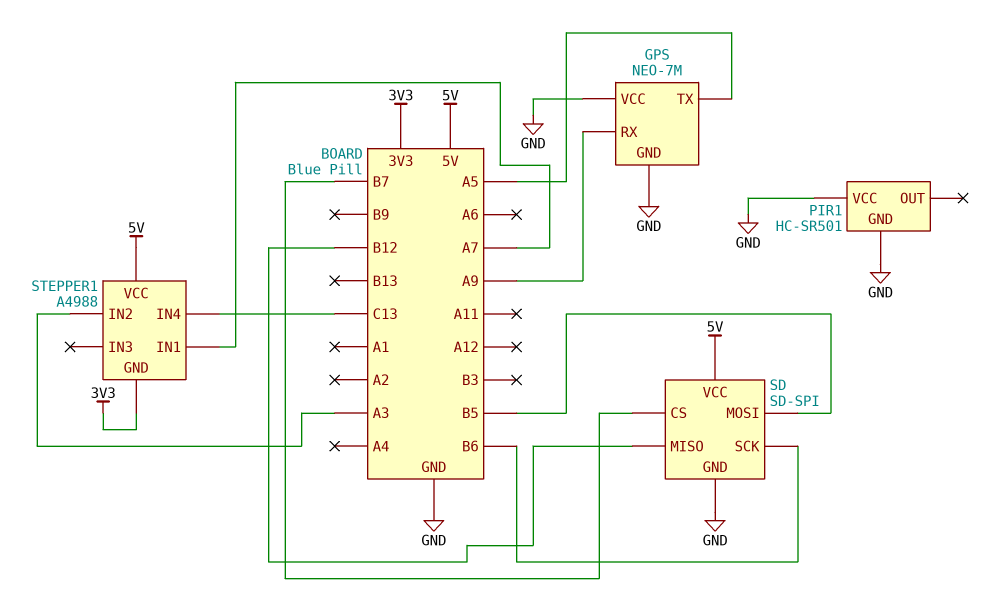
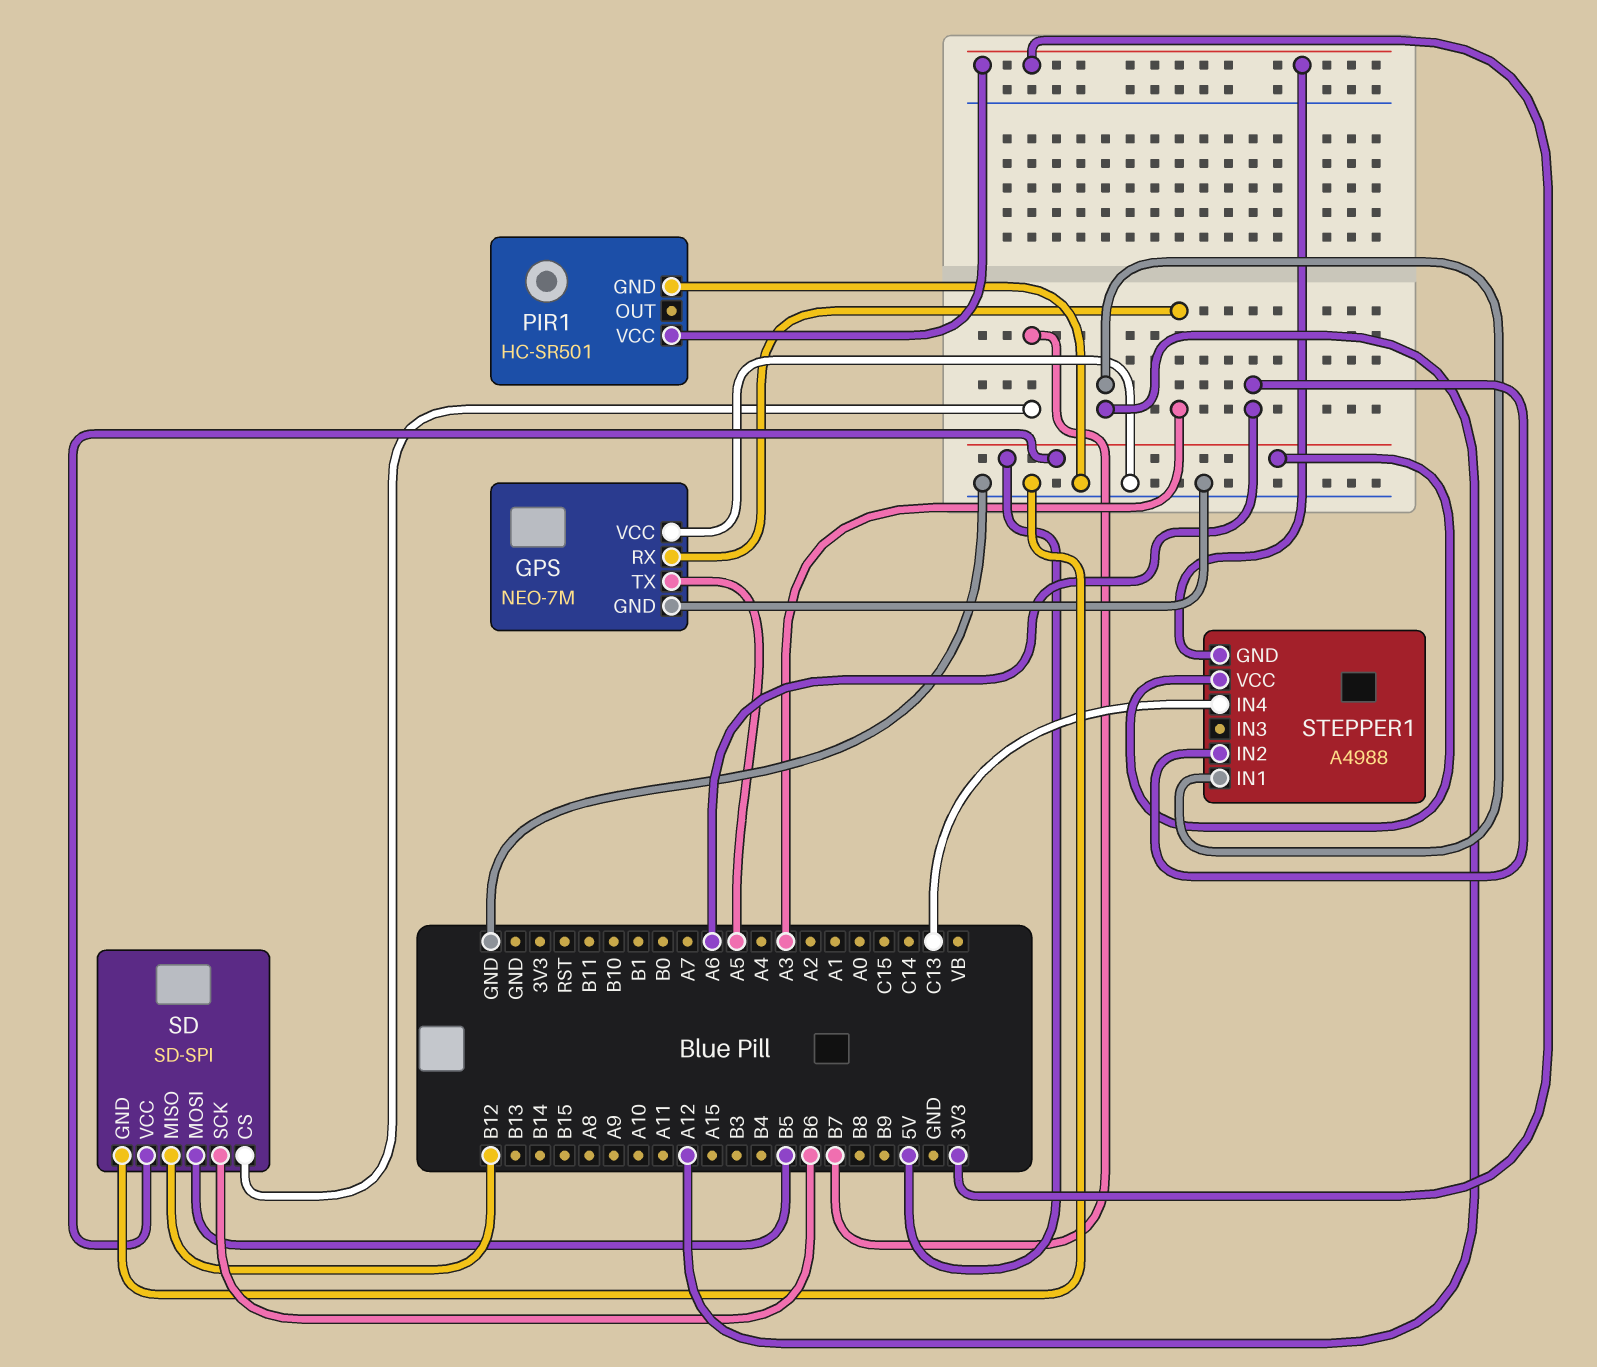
GPS pin RX: A9 -> A3
PIR1 pin VCC: GND -> 3V3
STEPPER1 pin IN1: A7 -> A12
STEPPER1 pin IN2: A3 -> A6

